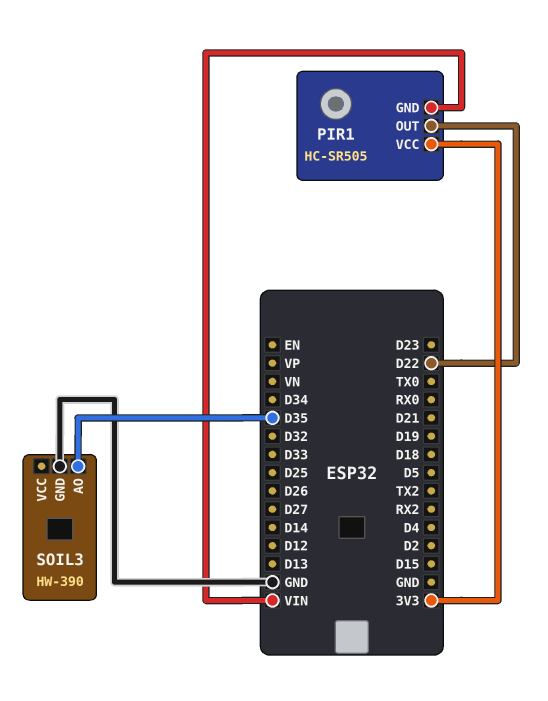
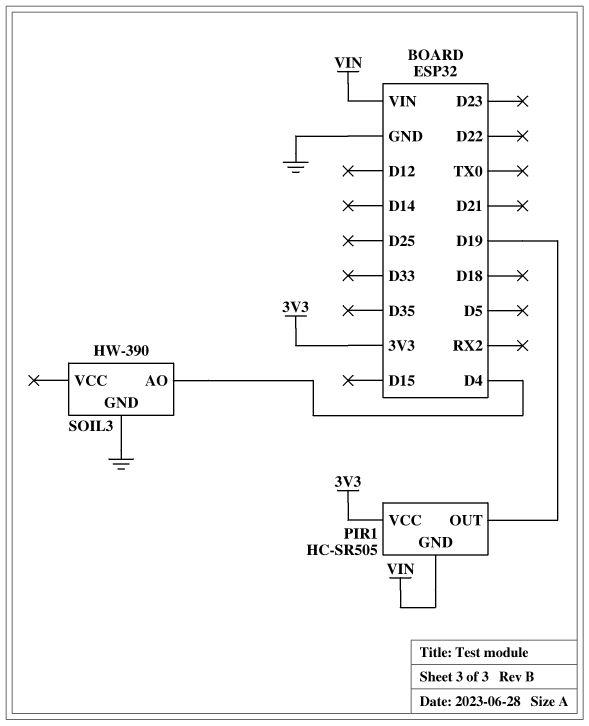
PIR1 pin OUT: D22 -> D19
SOIL3 pin AO: D35 -> D4

